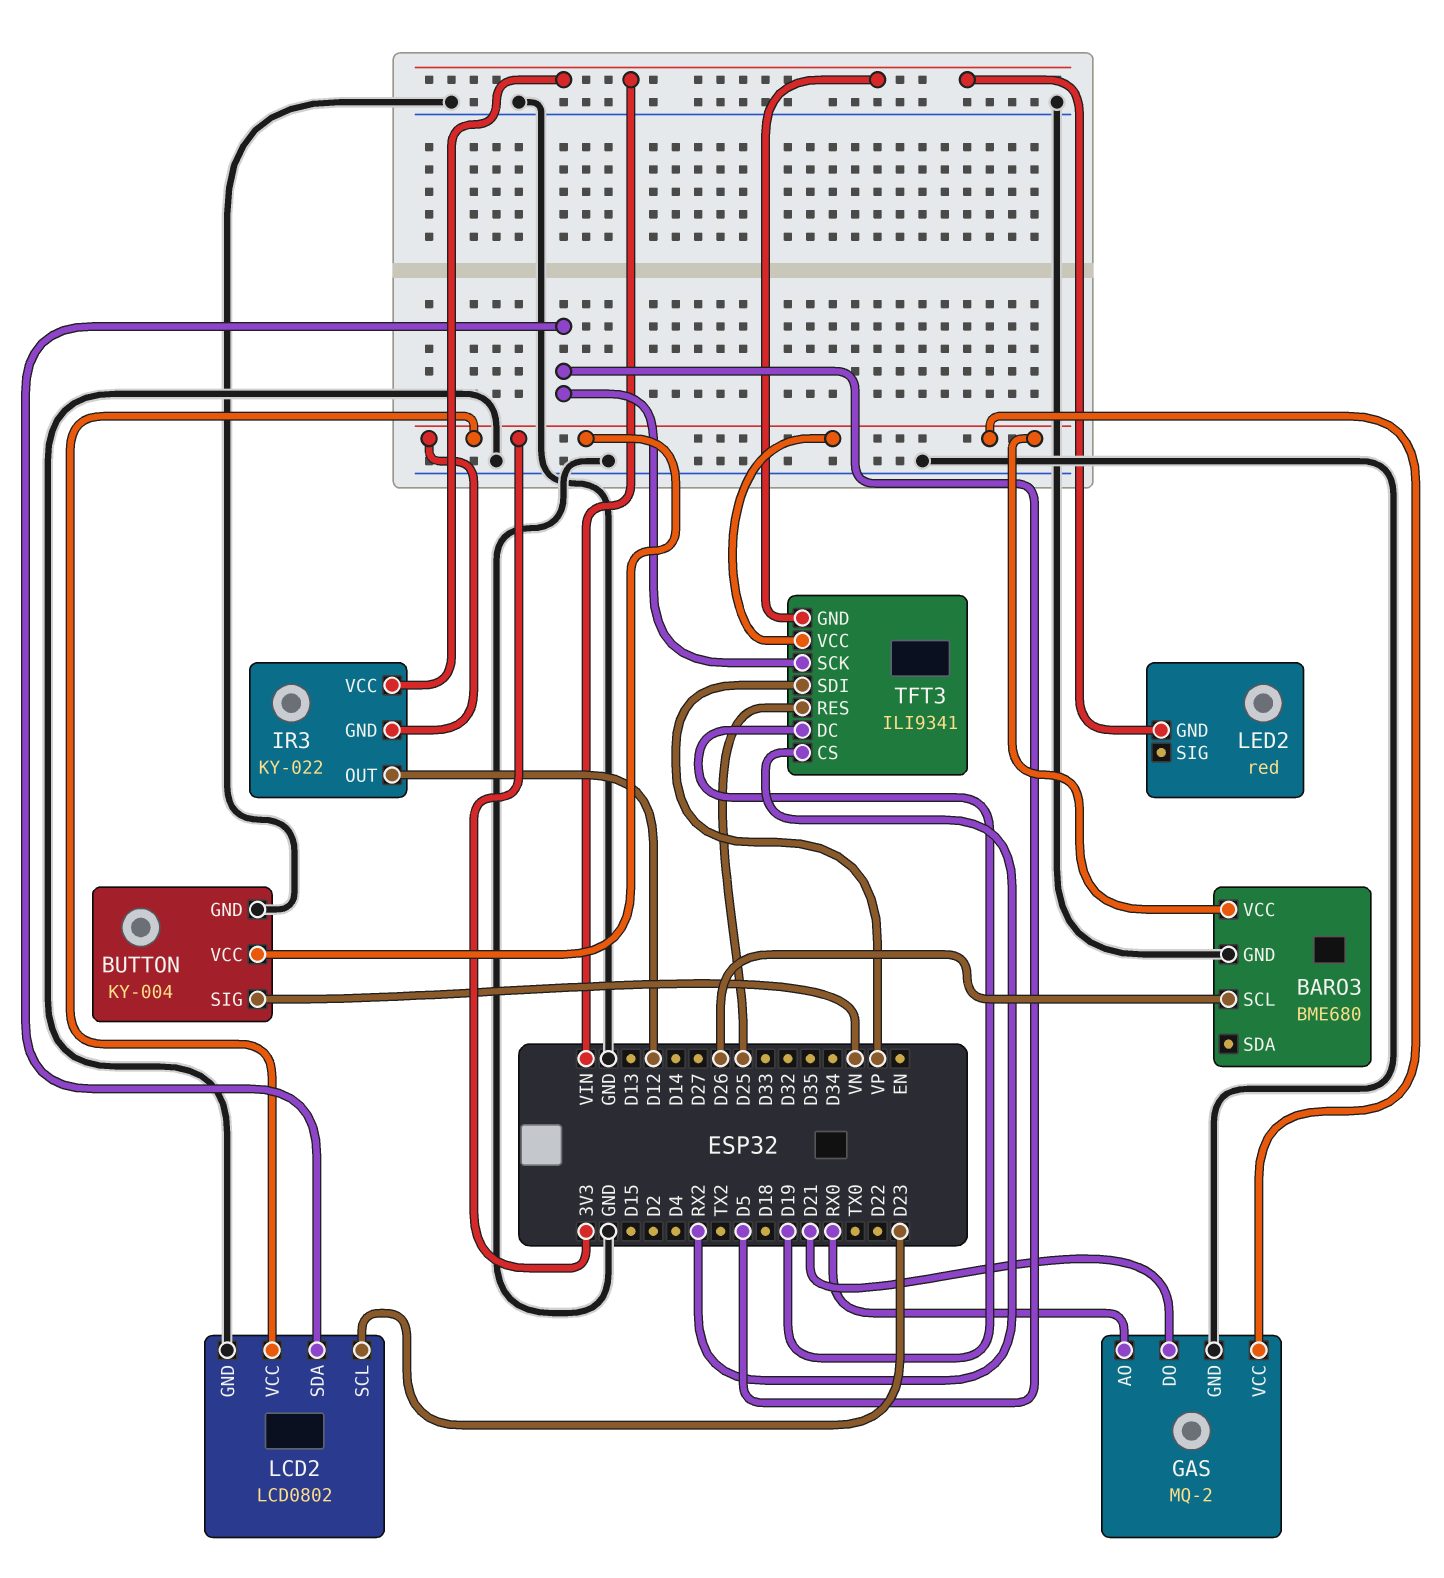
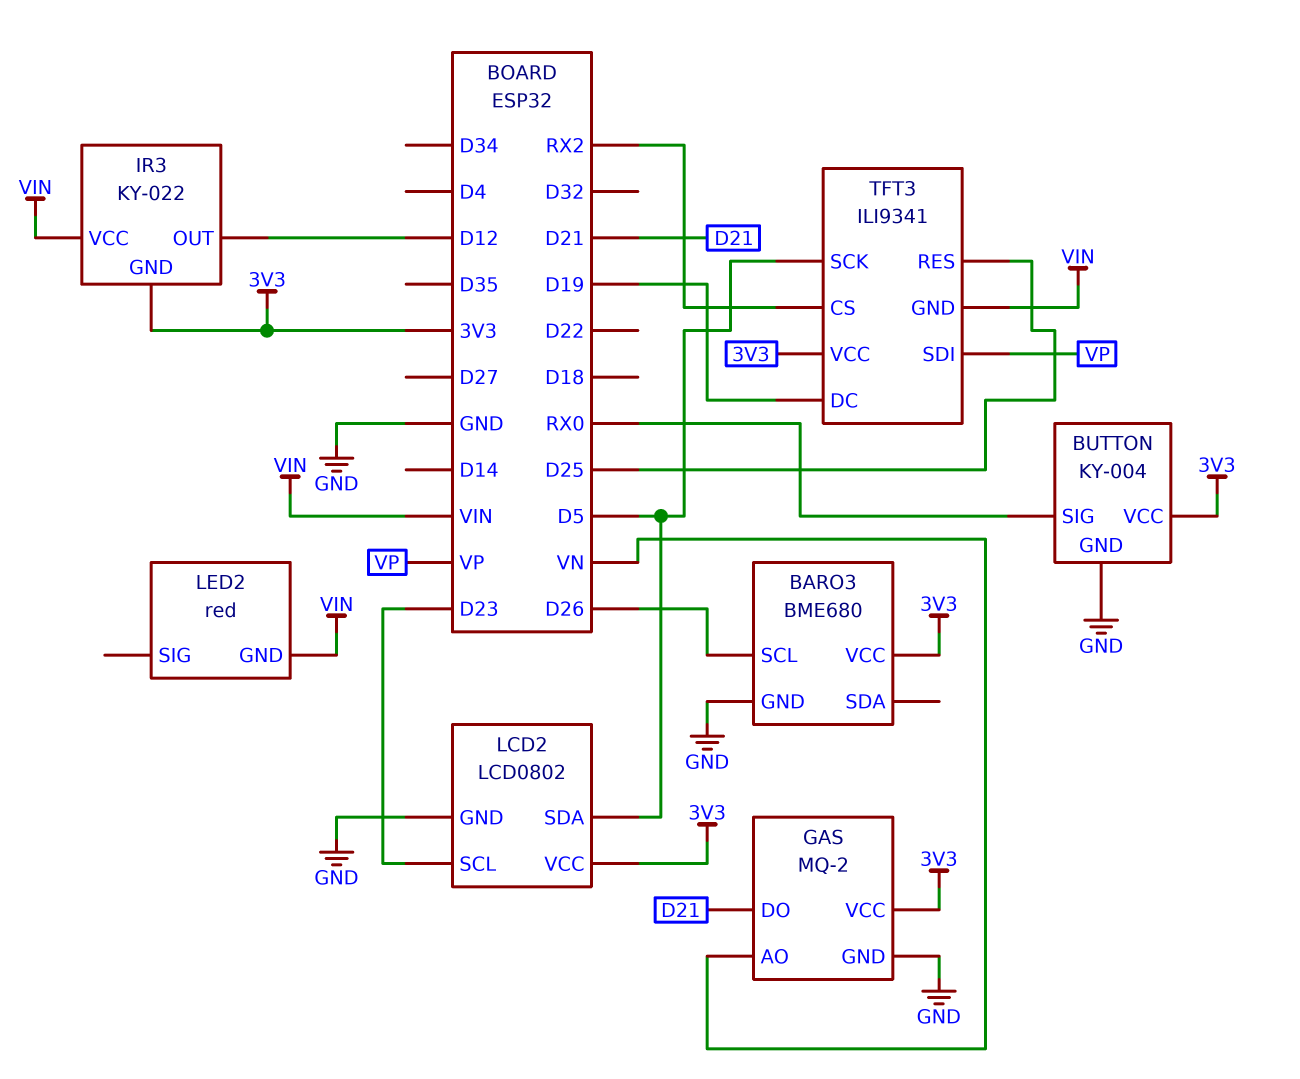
BUTTON pin SIG: VN -> RX0
GAS pin AO: RX0 -> VN

